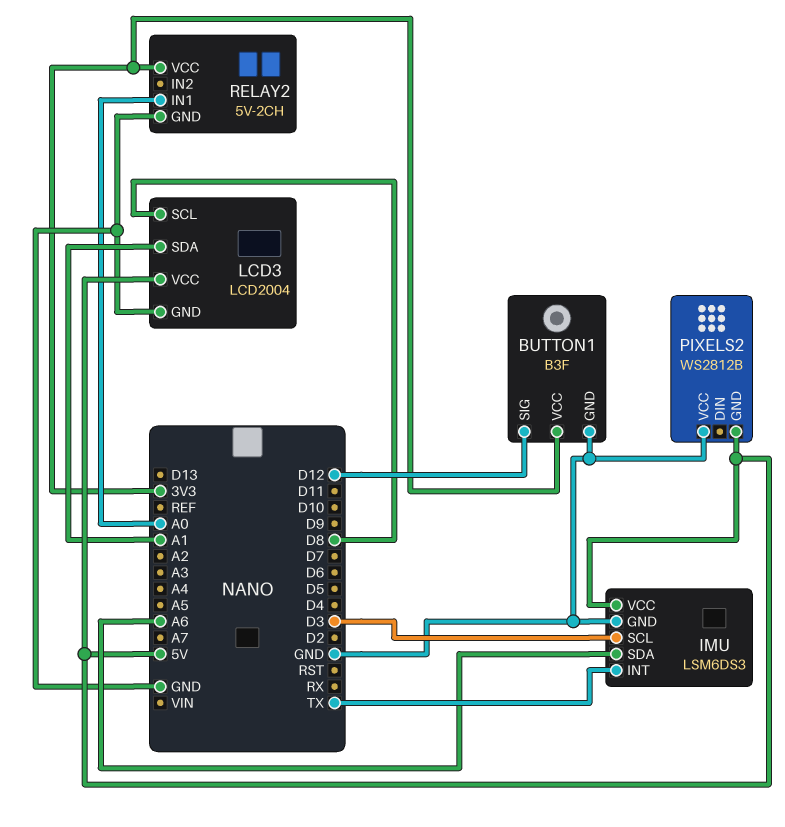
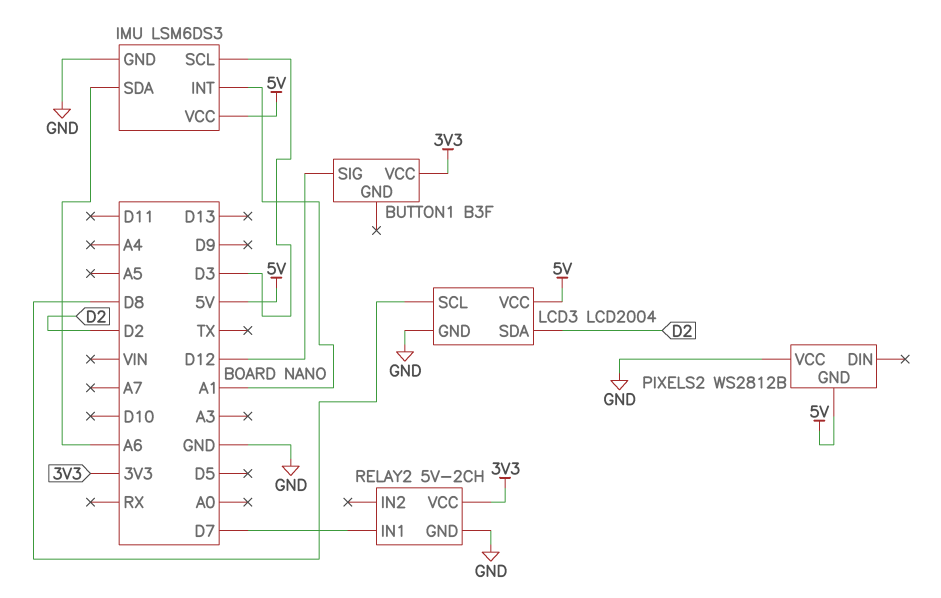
BUTTON1 pin GND: GND -> none
IMU pin INT: TX -> A1
LCD3 pin SDA: A1 -> D2
RELAY2 pin IN1: A0 -> D7

